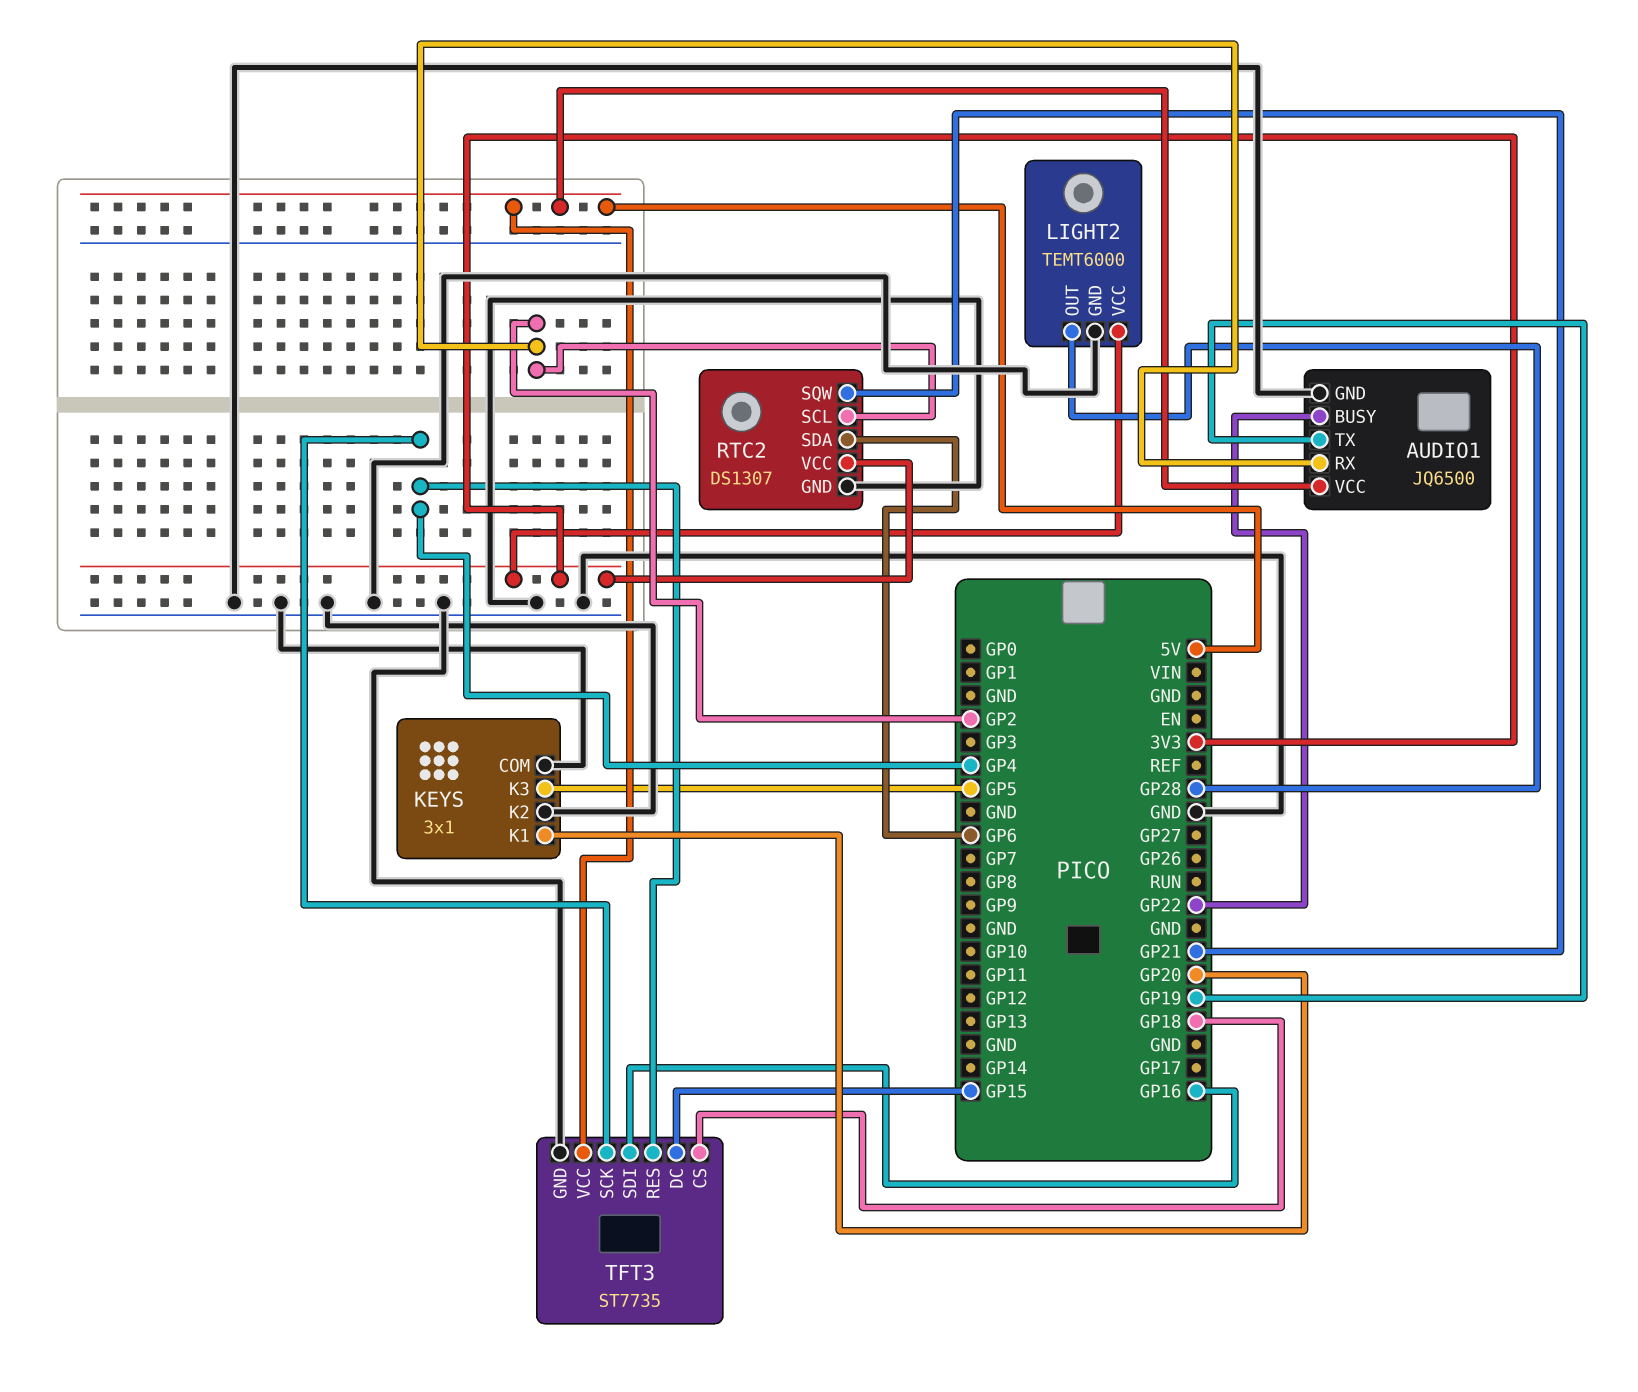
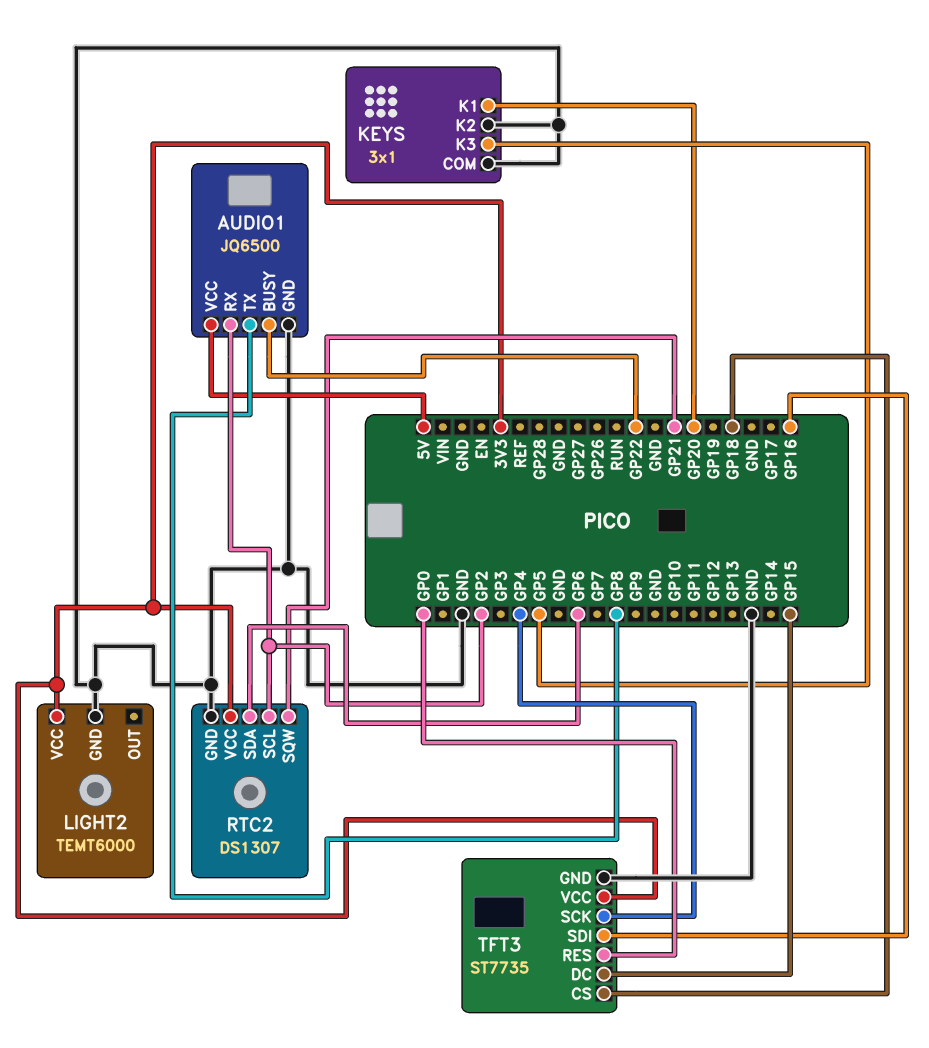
AUDIO1 pin TX: GP19 -> GP8
LIGHT2 pin OUT: GP28 -> none
TFT3 pin RES: GP4 -> GP0
TFT3 pin VCC: 5V -> 3V3

